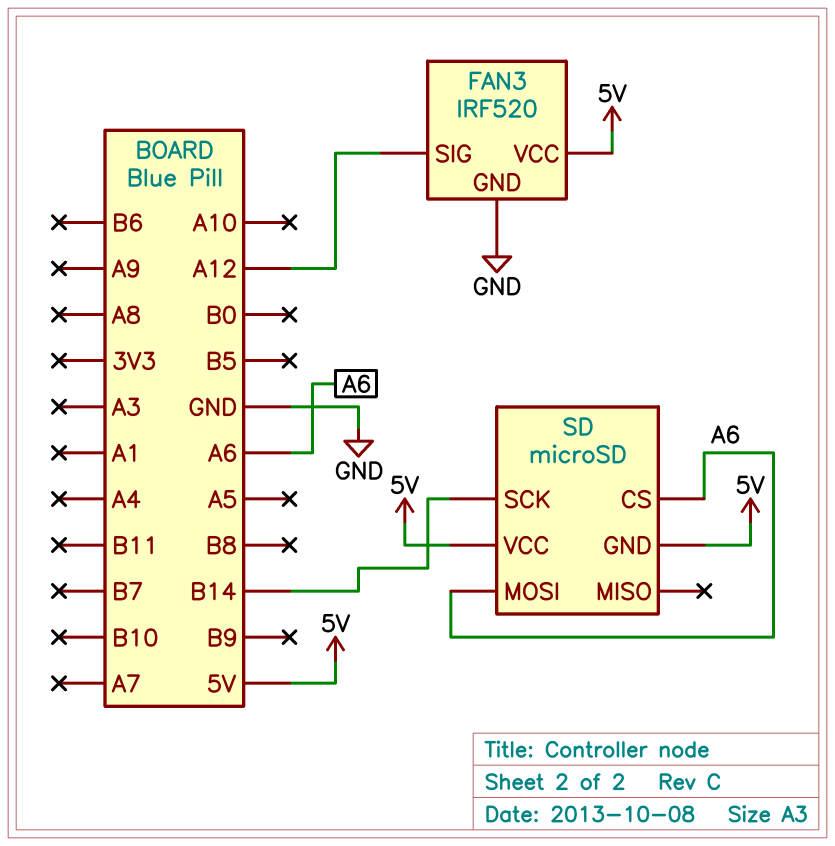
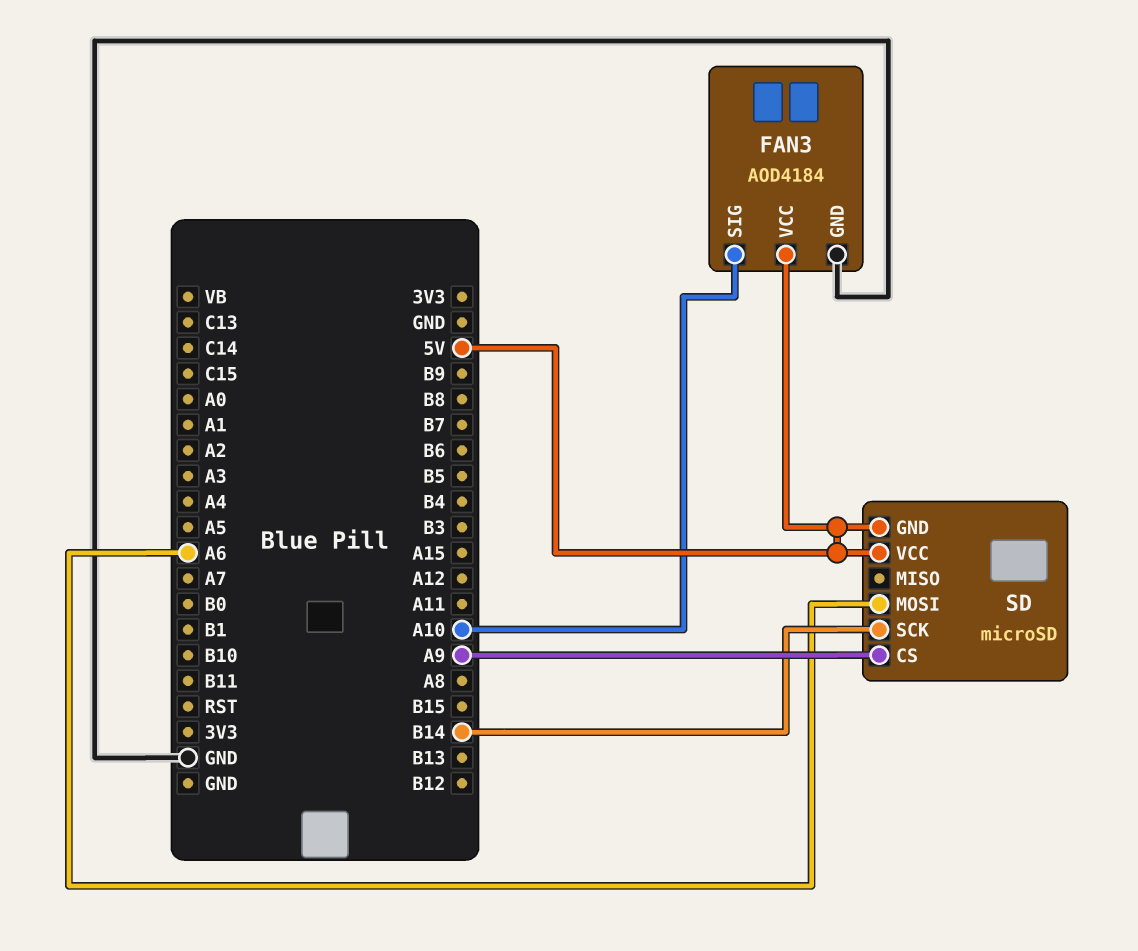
FAN3: IRF520 -> AOD4184
FAN3 pin SIG: A12 -> A10
SD pin CS: A6 -> A9

